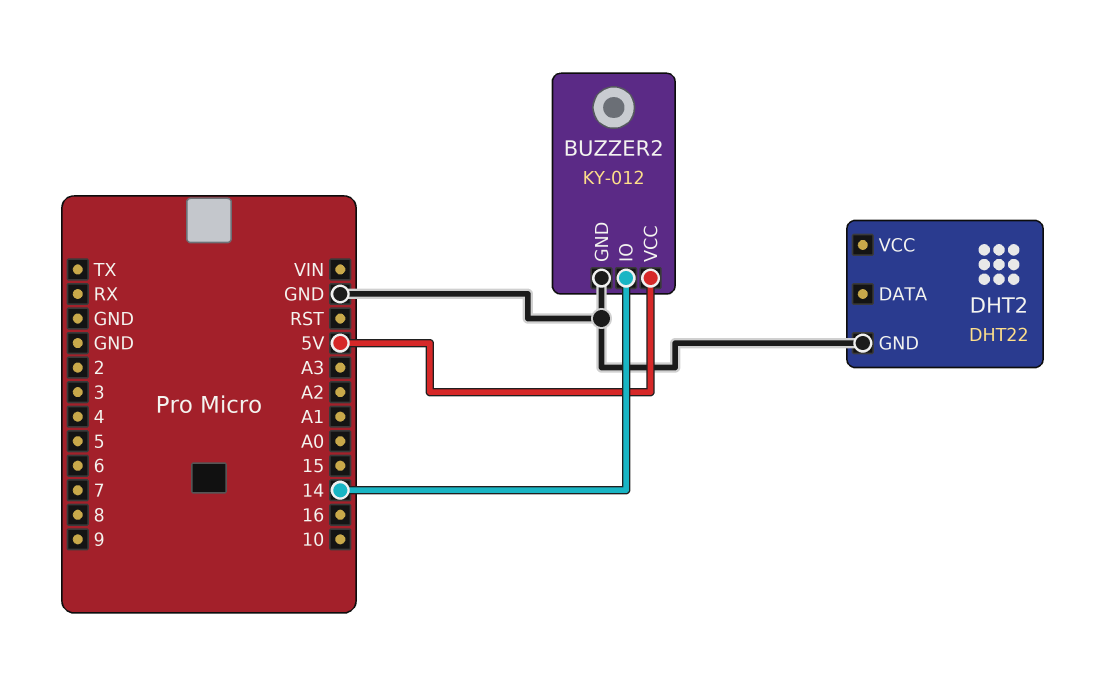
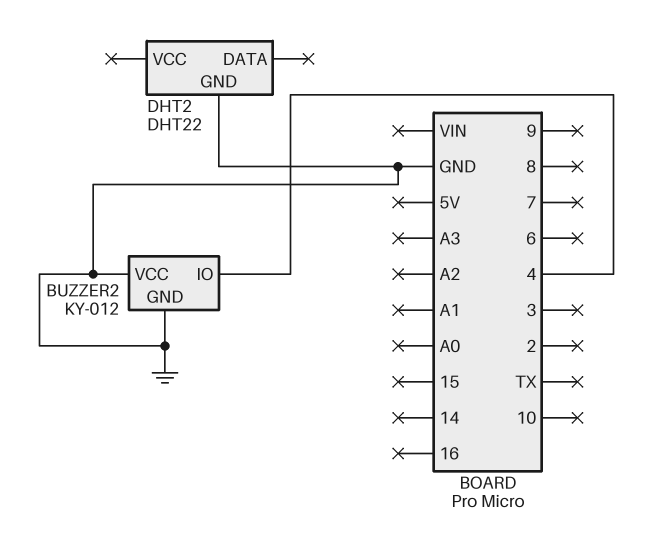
BUZZER2 pin IO: 14 -> 4
BUZZER2 pin VCC: 5V -> GND

